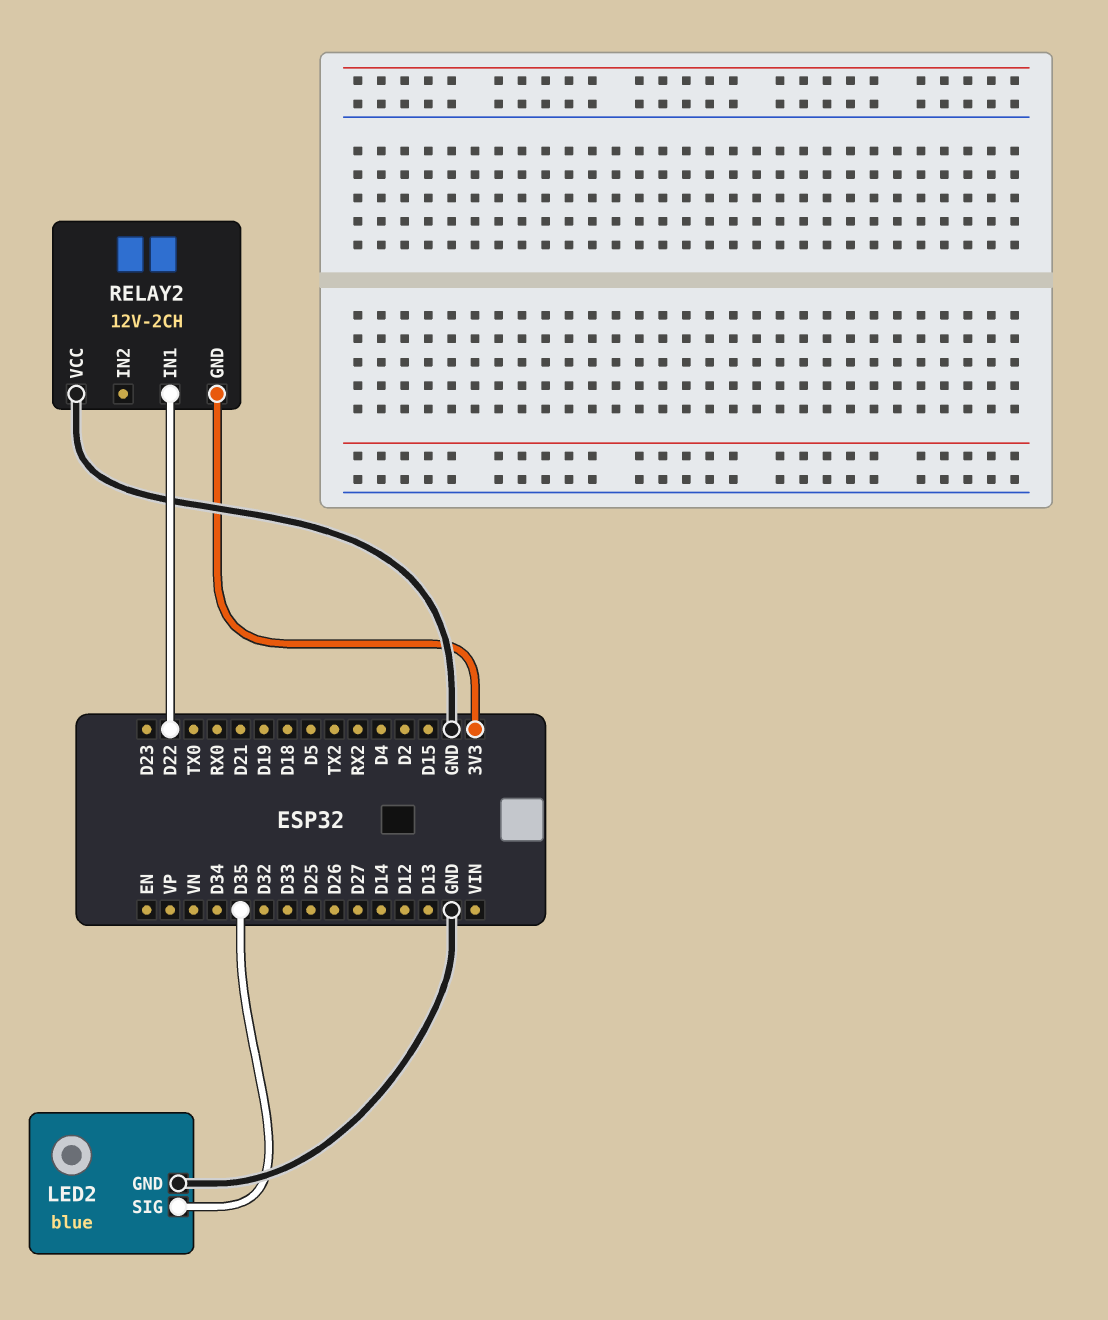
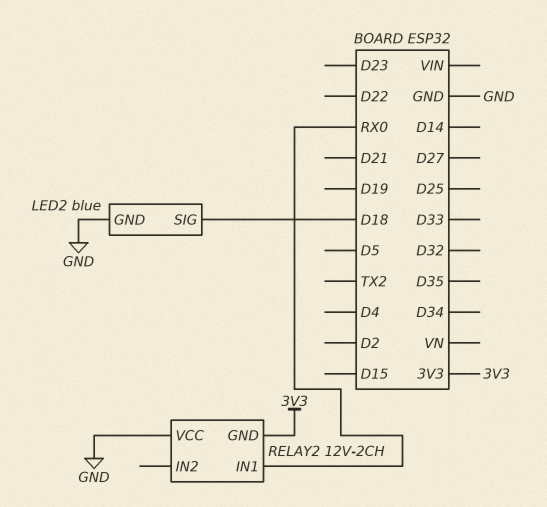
LED2 pin SIG: D35 -> D18
RELAY2 pin IN1: D22 -> RX0

